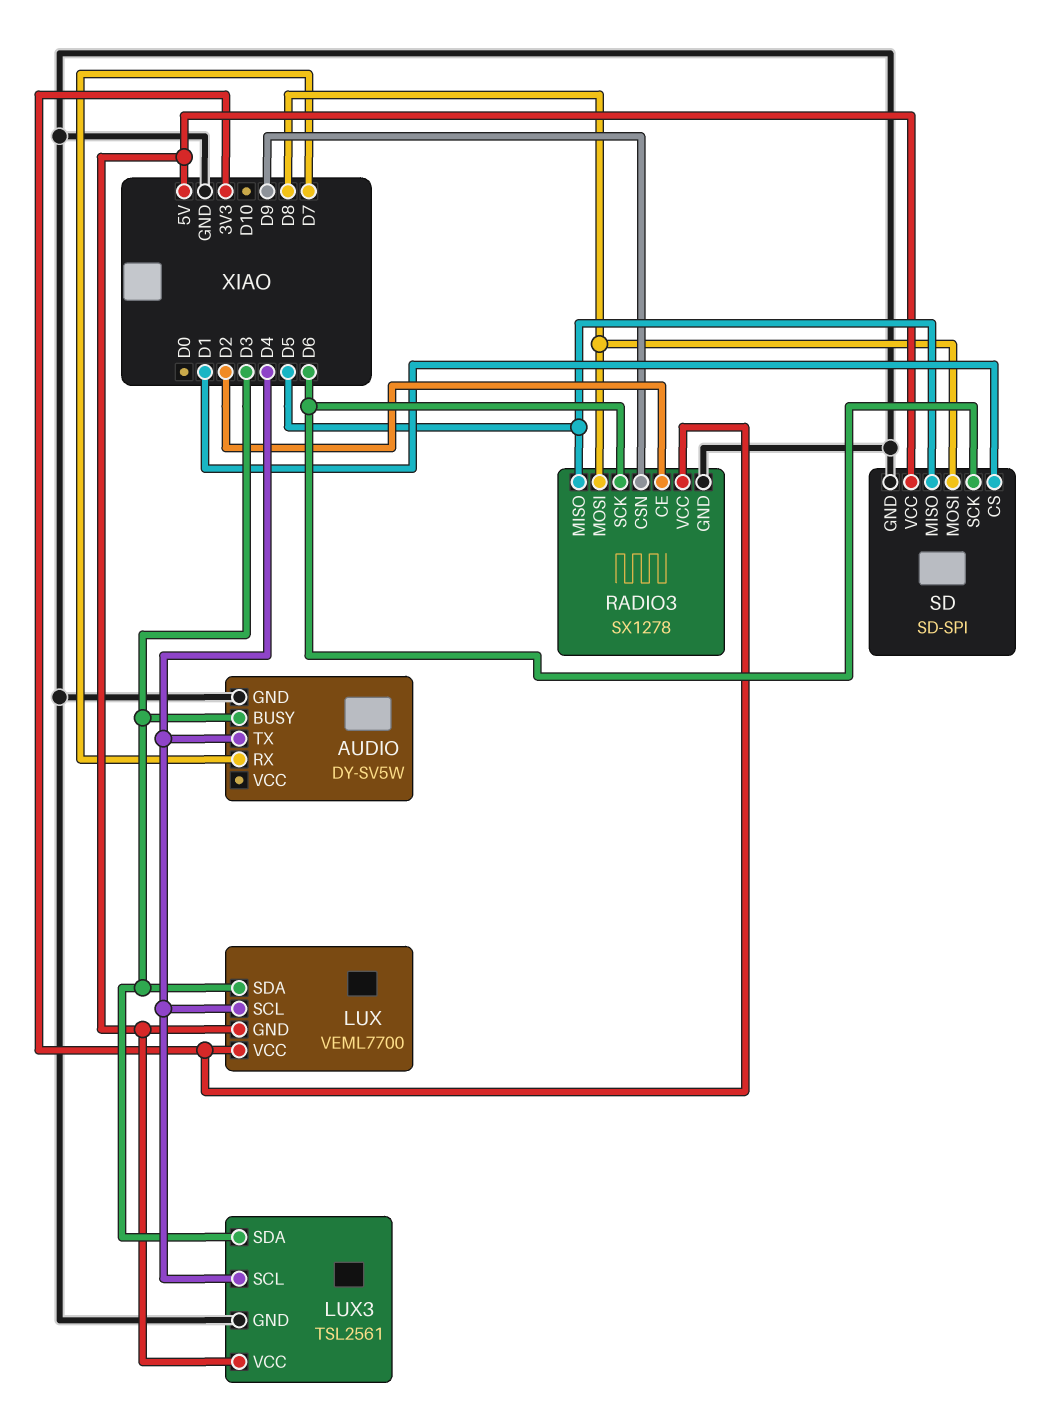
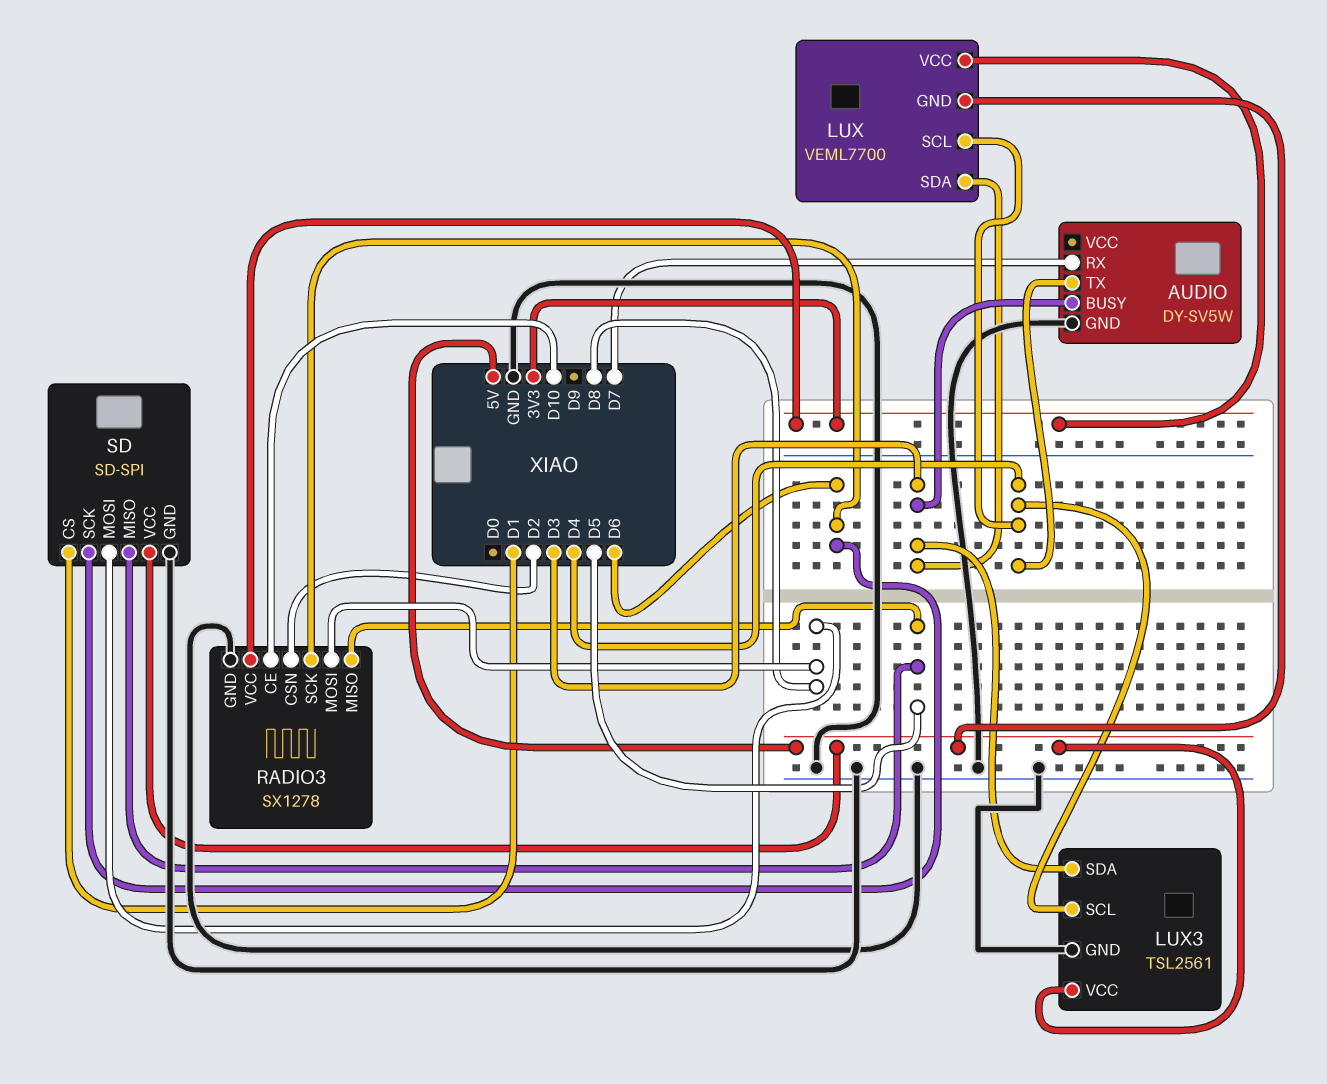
RADIO3 pin CE: D2 -> D10
RADIO3 pin CSN: D9 -> D2

